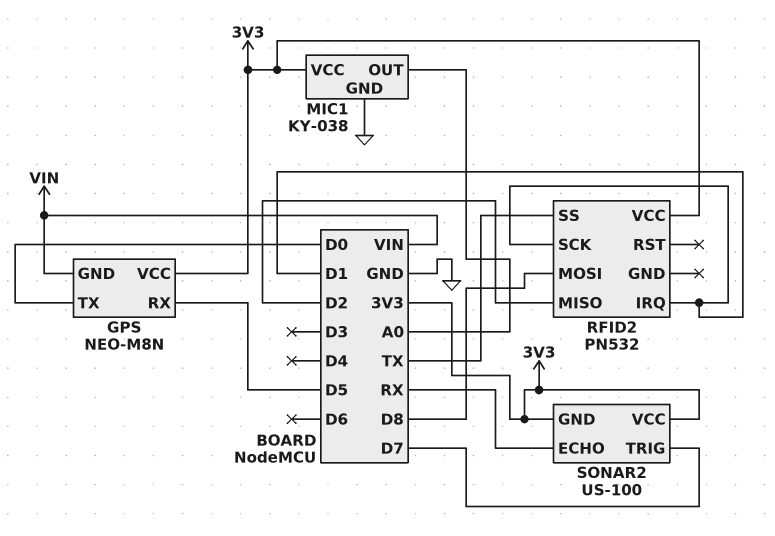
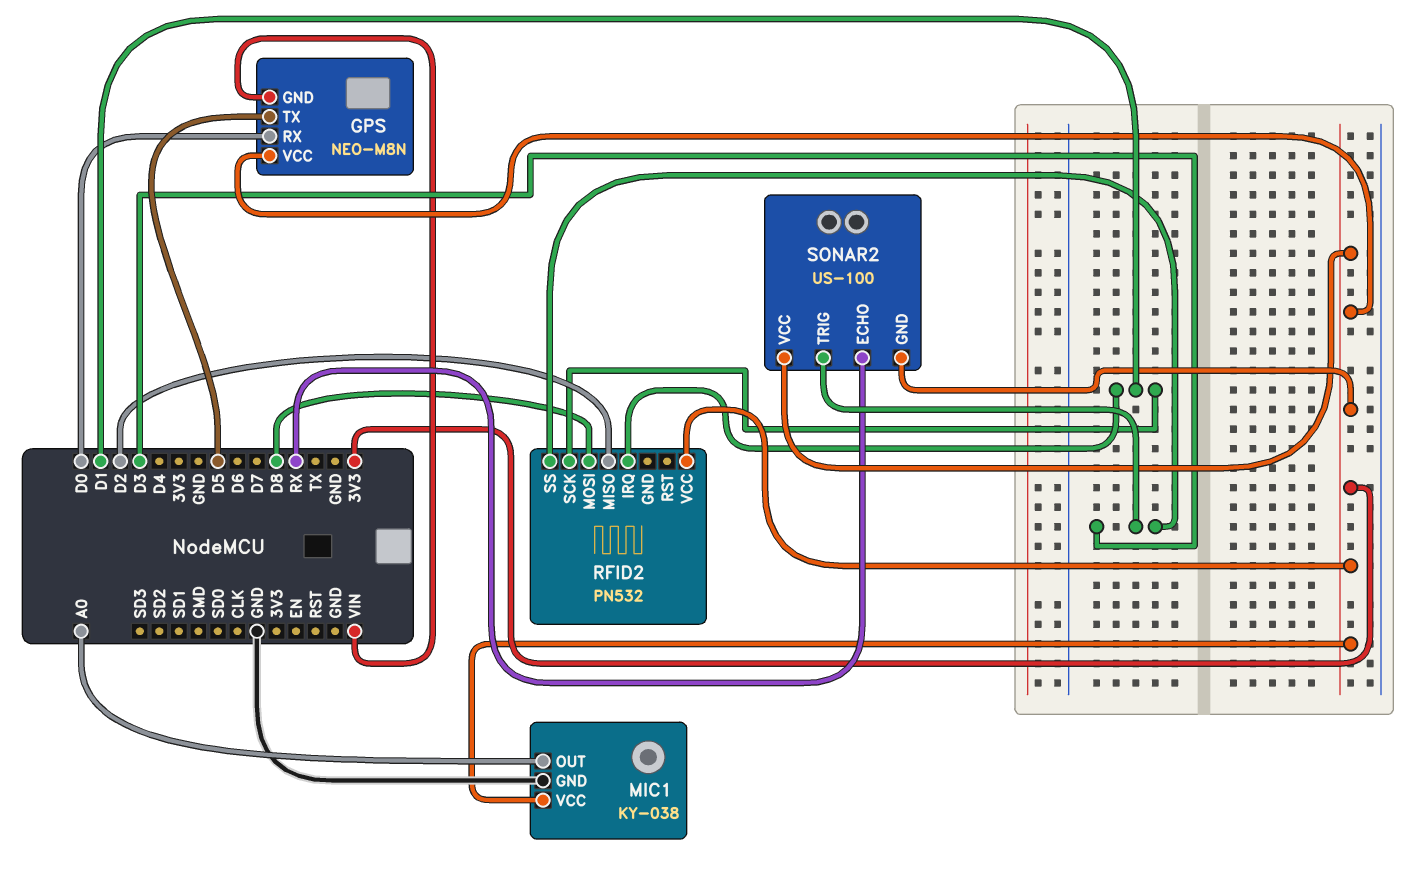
GPS pin RX: D5 -> D0
GPS pin TX: D0 -> D5
RFID2 pin SS: TX -> D3
SONAR2 pin TRIG: D7 -> D3

